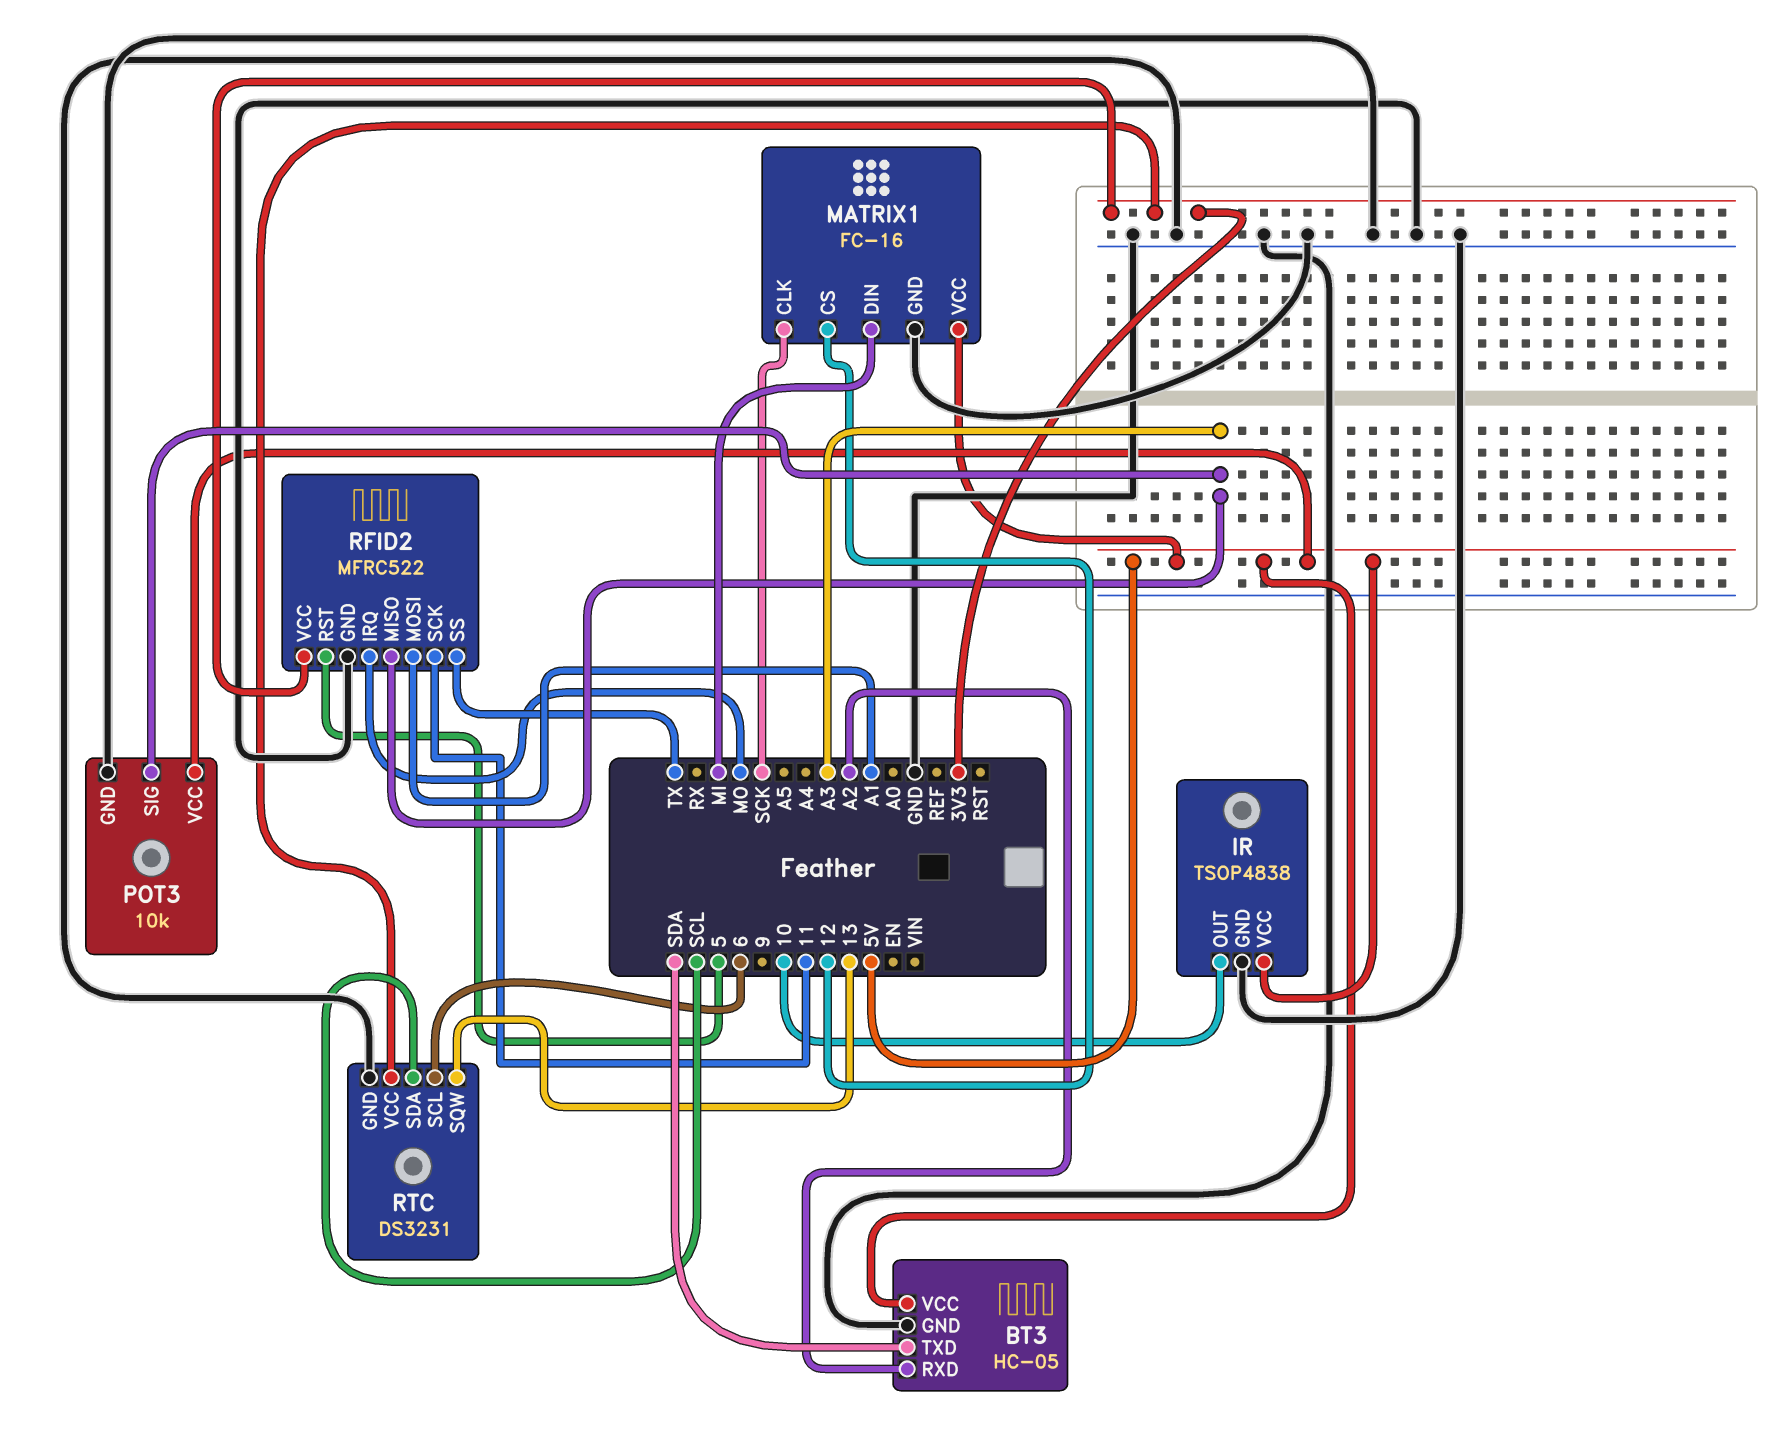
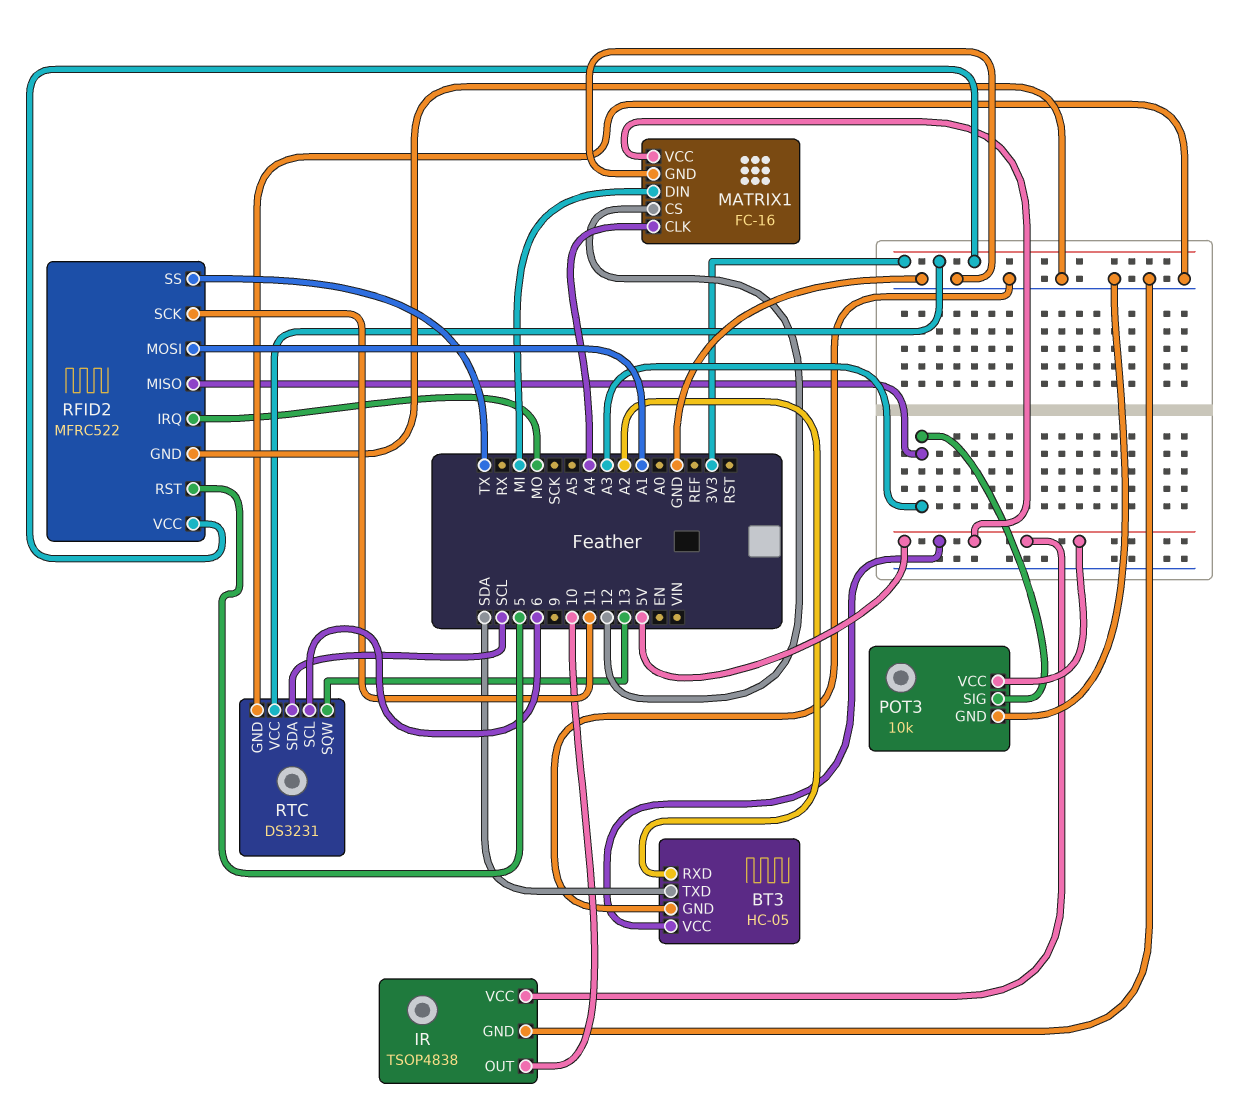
MATRIX1 pin CLK: SCK -> A4

